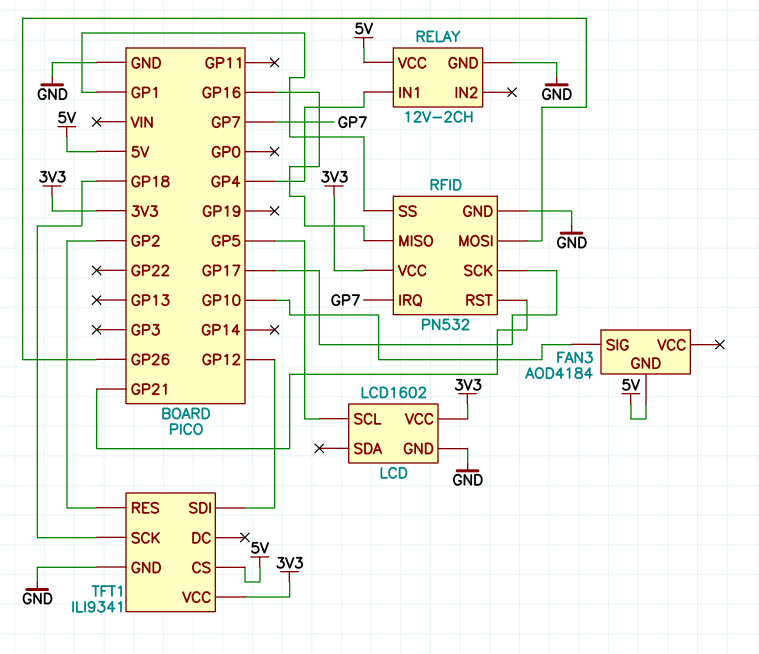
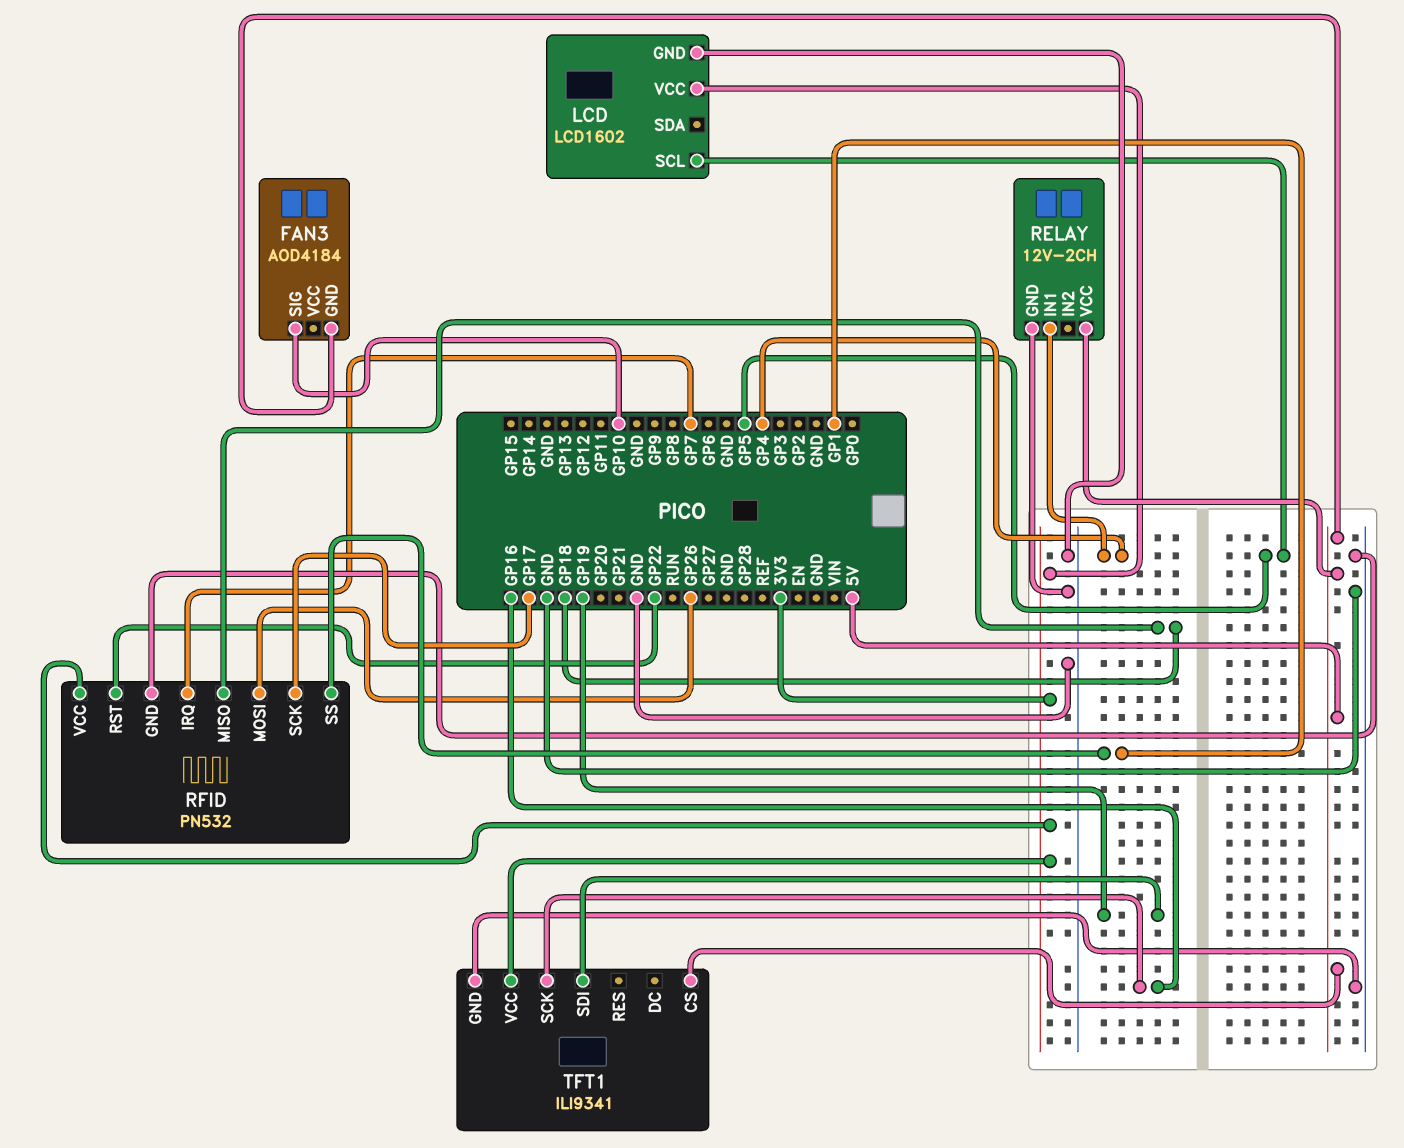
RFID pin MISO: GP16 -> GP18
RFID pin RST: GP21 -> GP22
TFT1 pin RES: GP2 -> none
TFT1 pin SCK: GP18 -> GP16
TFT1 pin SDI: GP12 -> GP19

